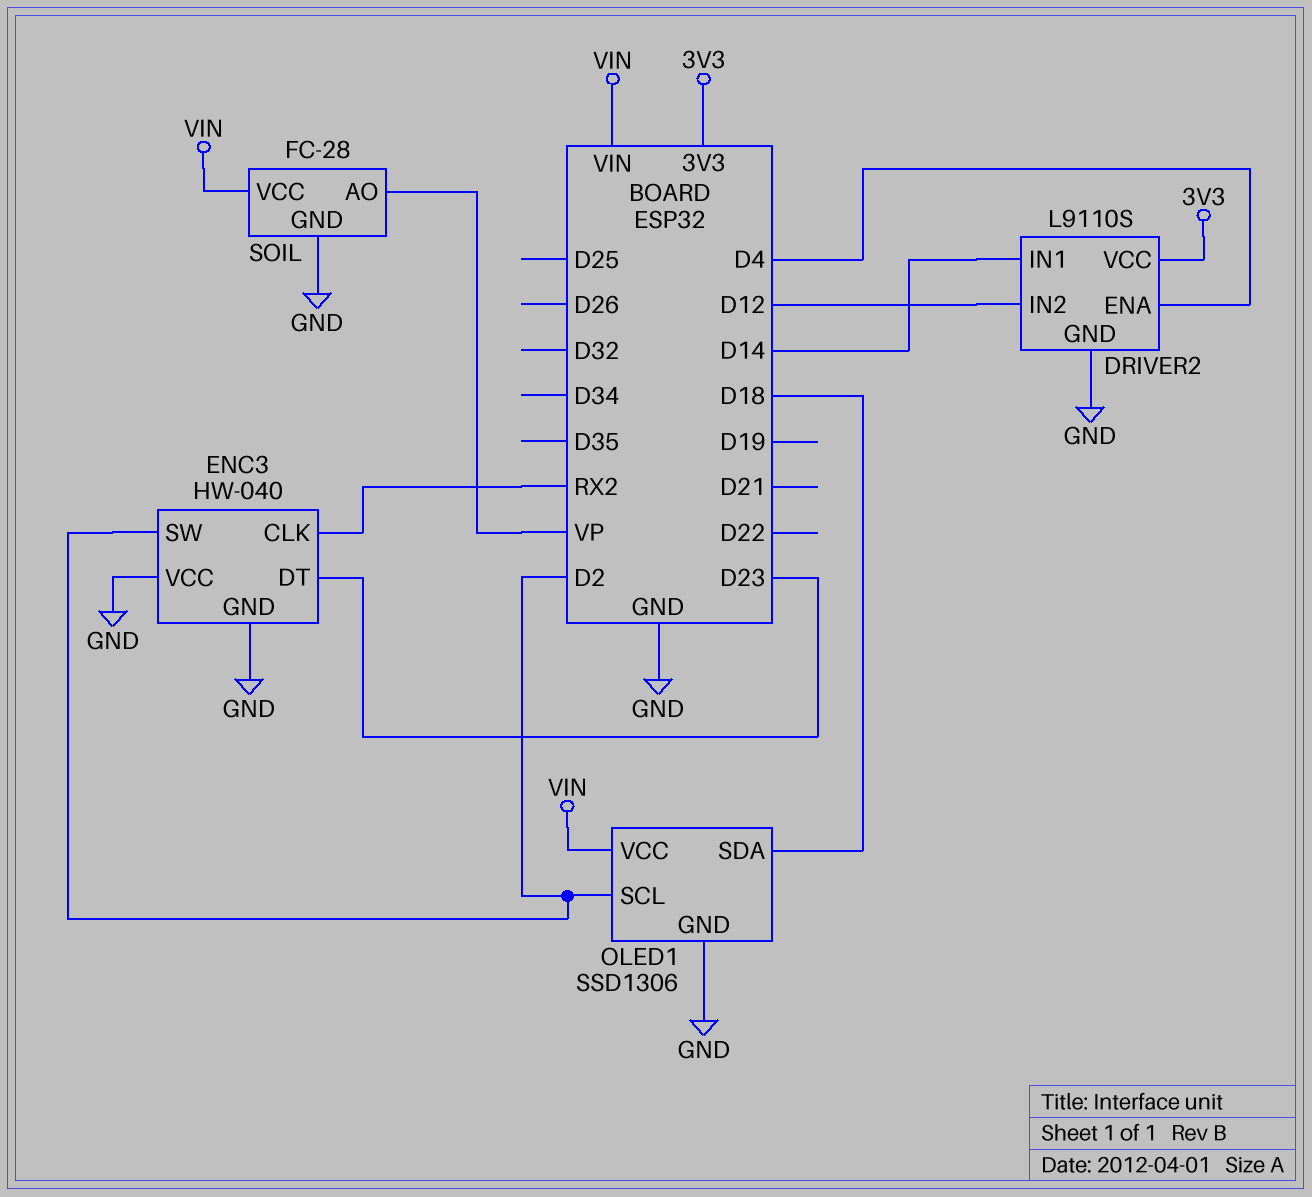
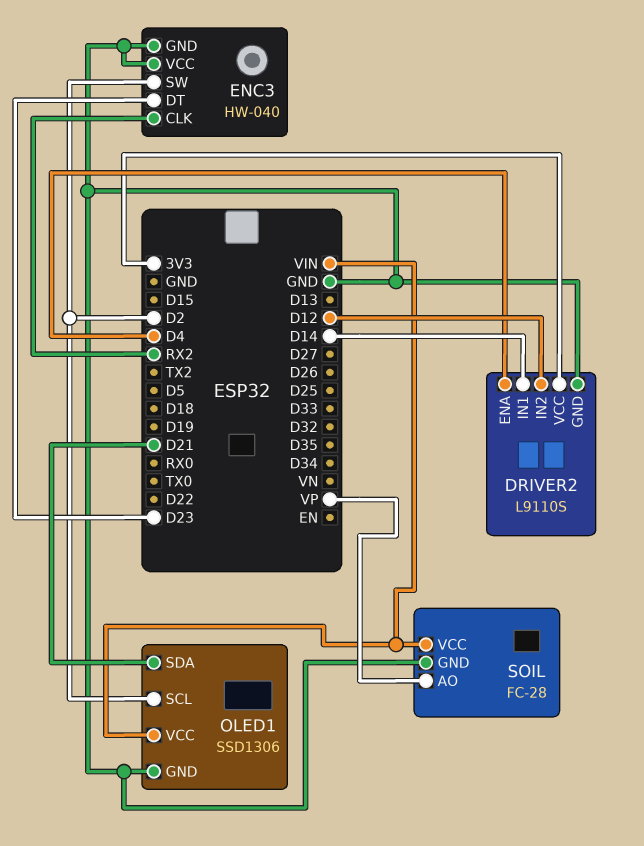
OLED1 pin SDA: D18 -> D21

